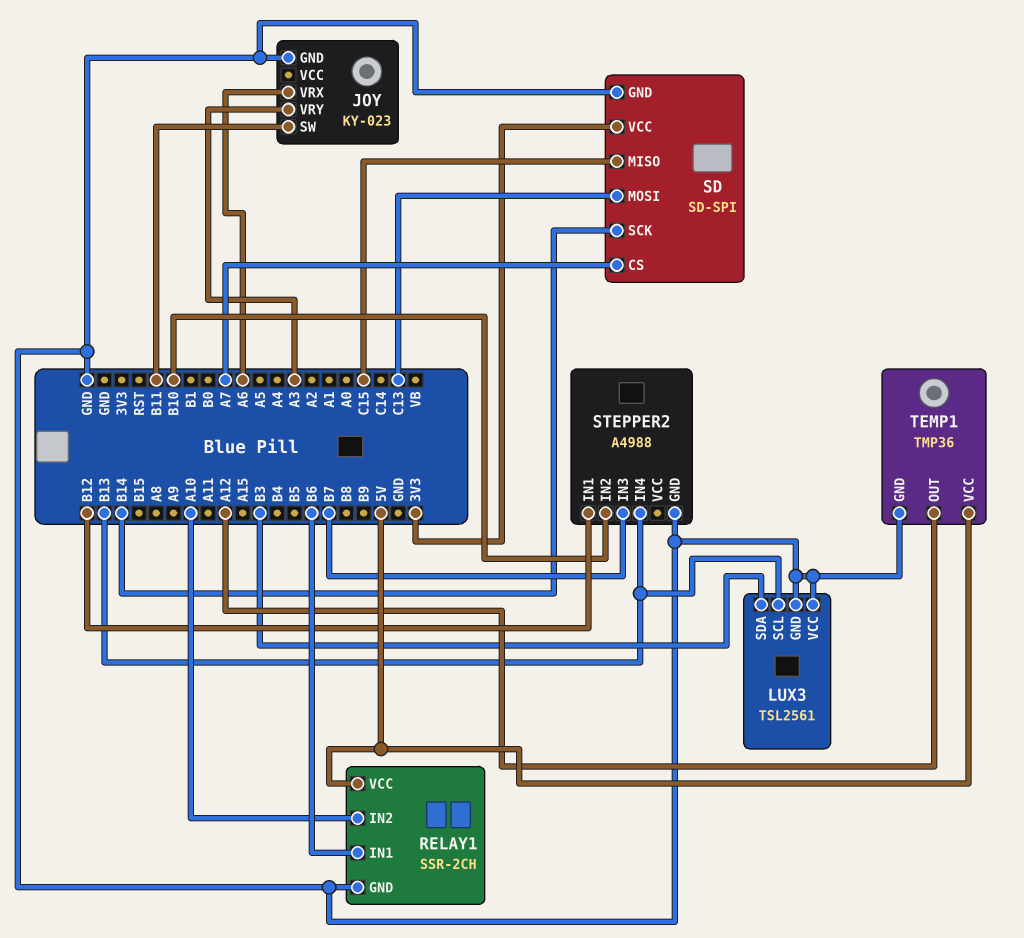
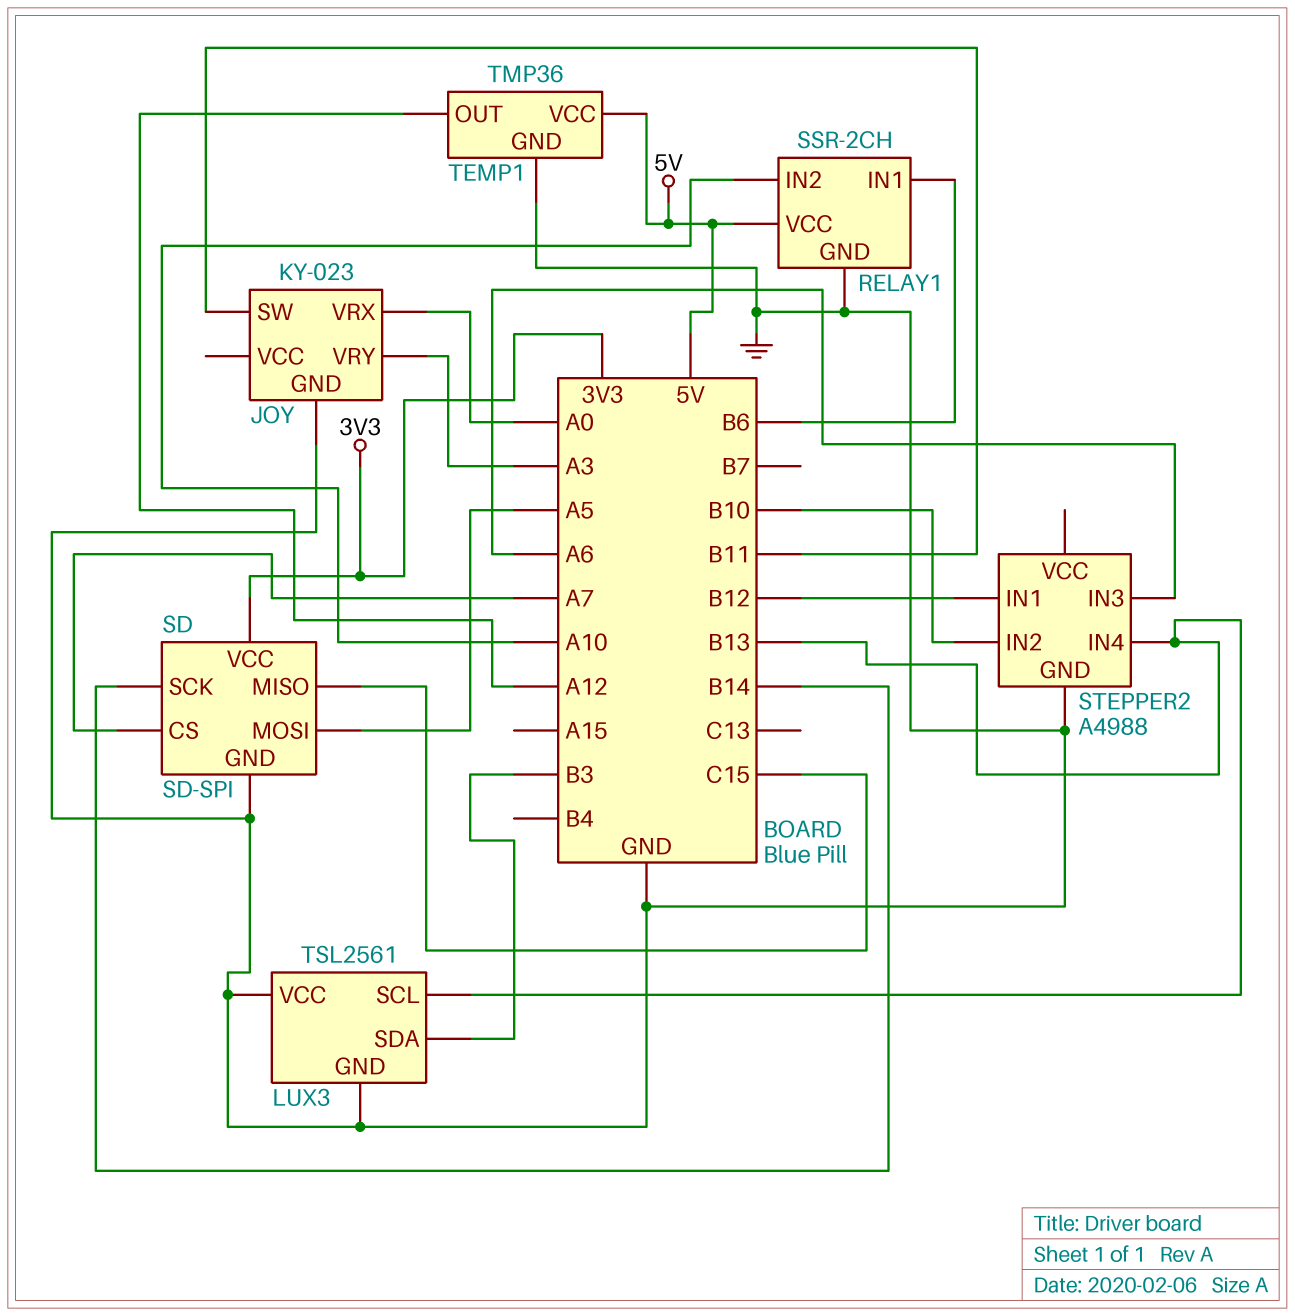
JOY pin VRX: A6 -> A0
SD pin MOSI: C13 -> A5
STEPPER2 pin IN3: B7 -> A6

